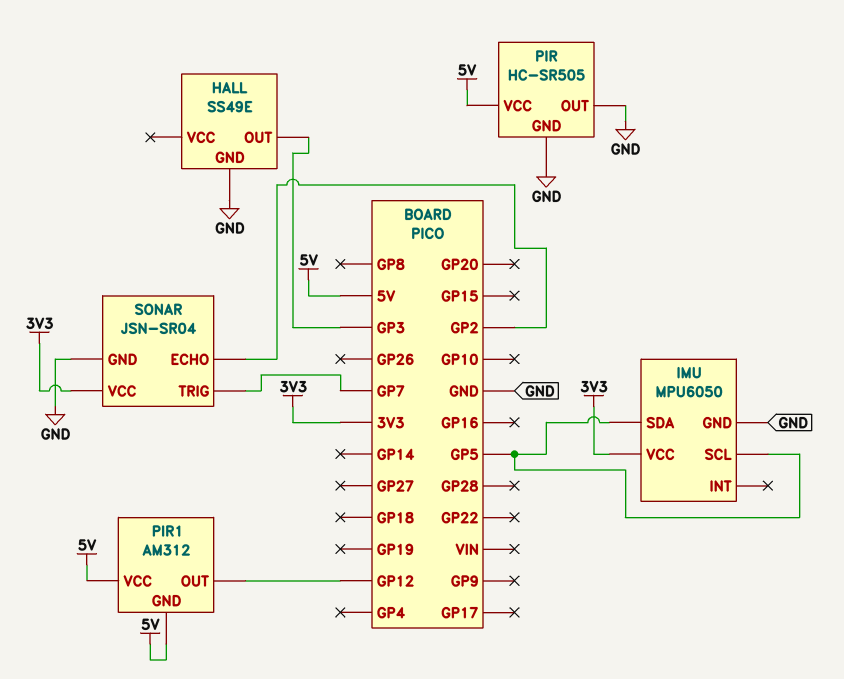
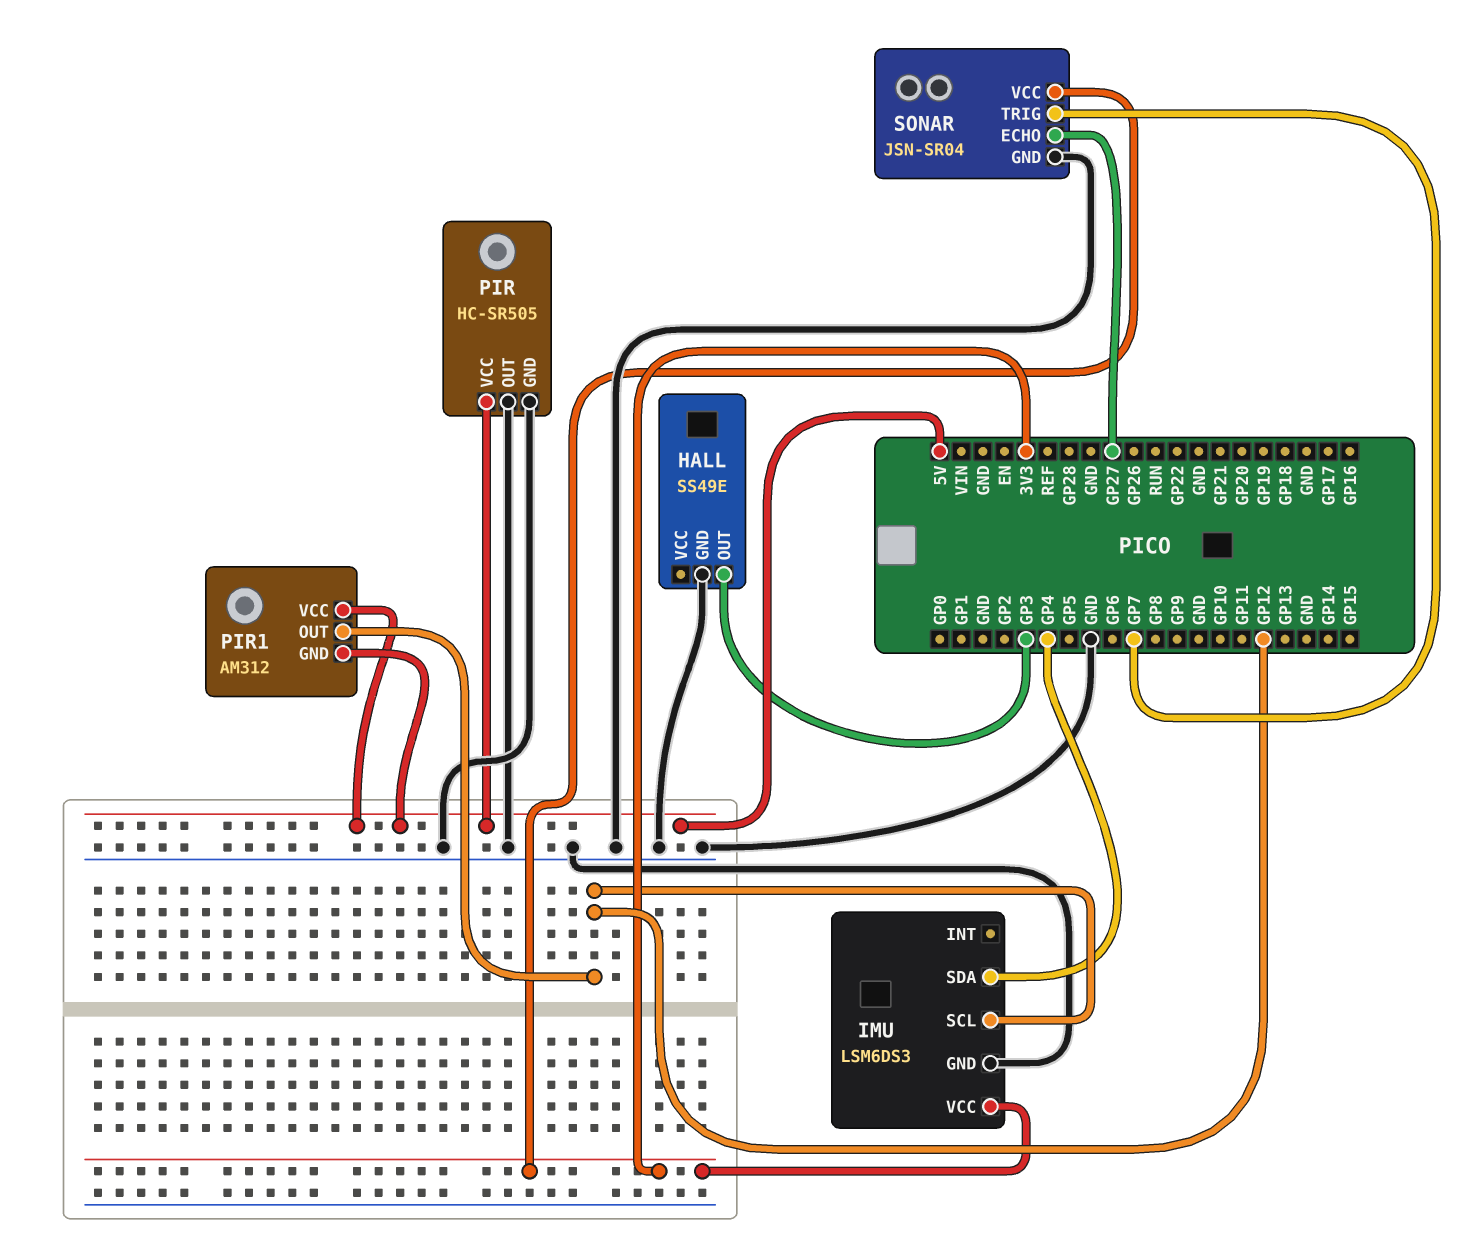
IMU: MPU6050 -> LSM6DS3
IMU pin SCL: GP5 -> GP12
IMU pin SDA: GP5 -> GP4
SONAR pin ECHO: GP2 -> GP27

